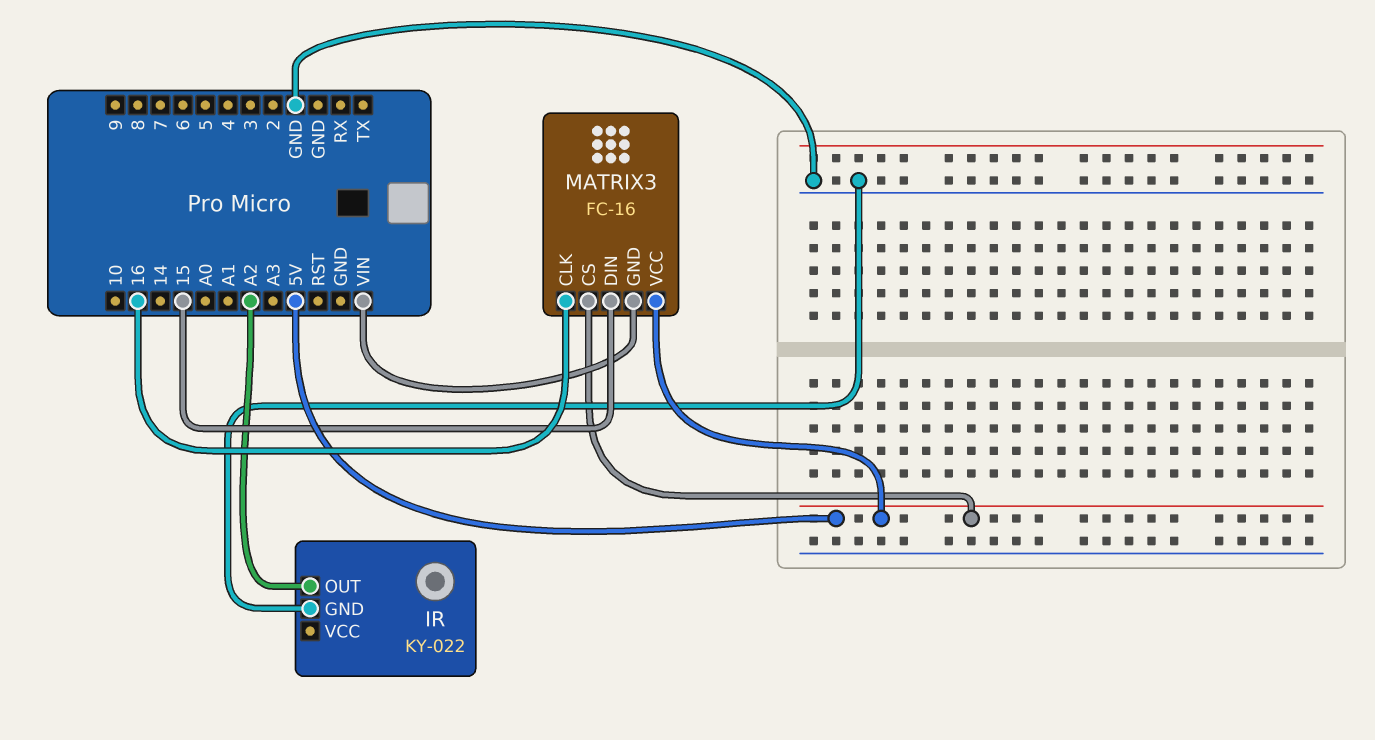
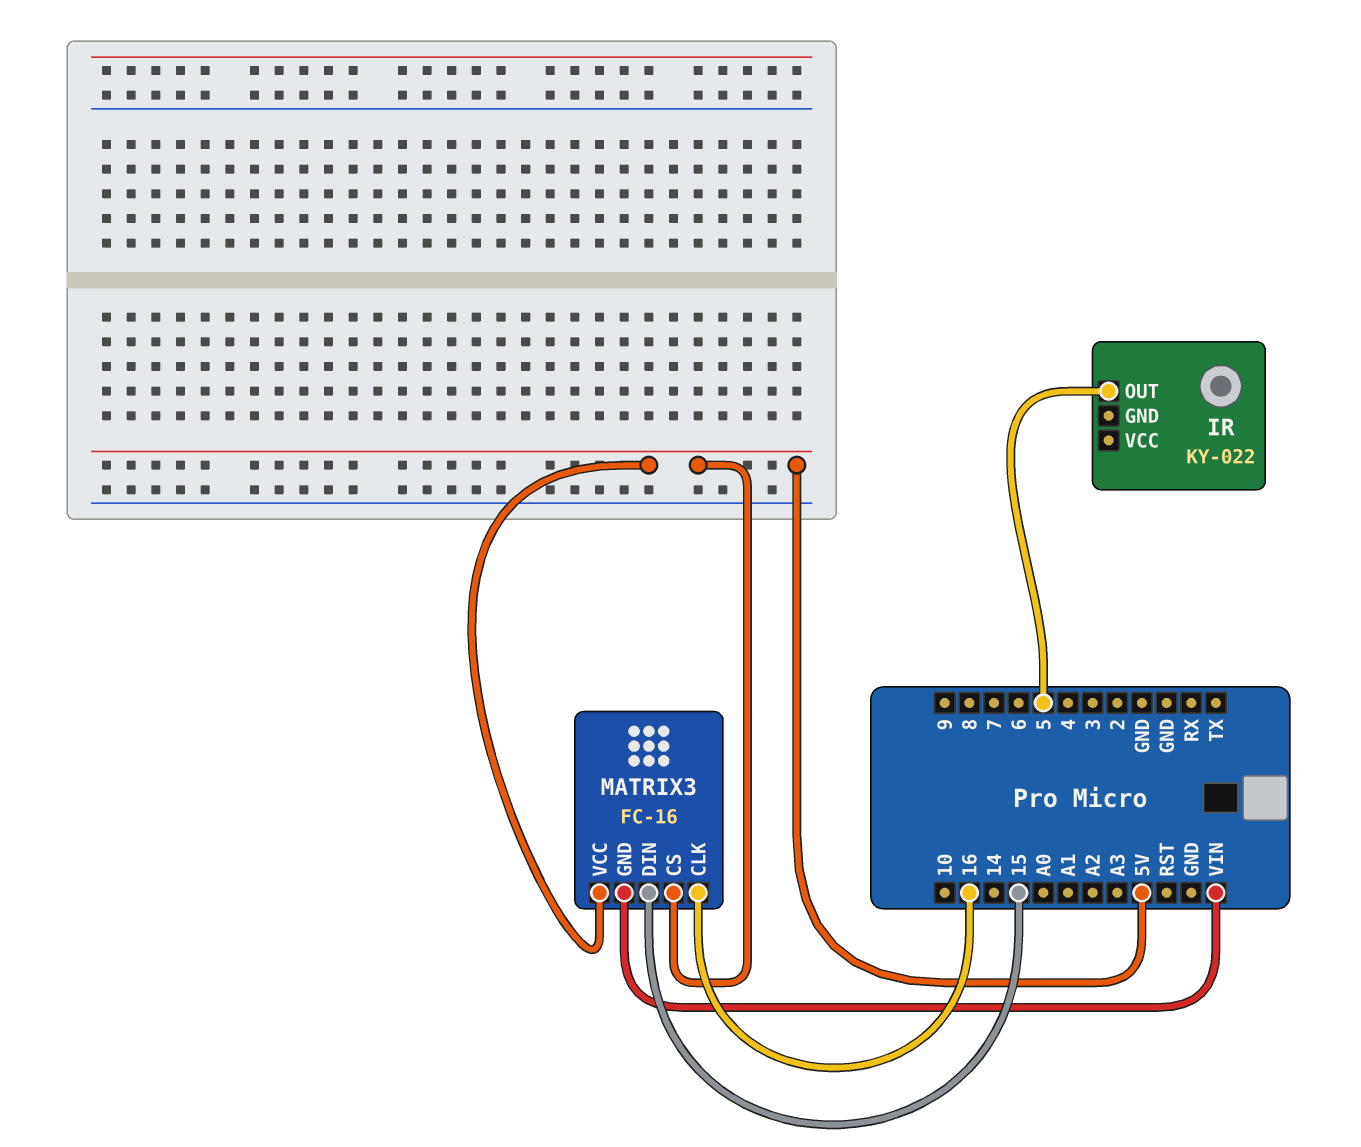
IR pin GND: GND -> none
IR pin OUT: A2 -> 5

